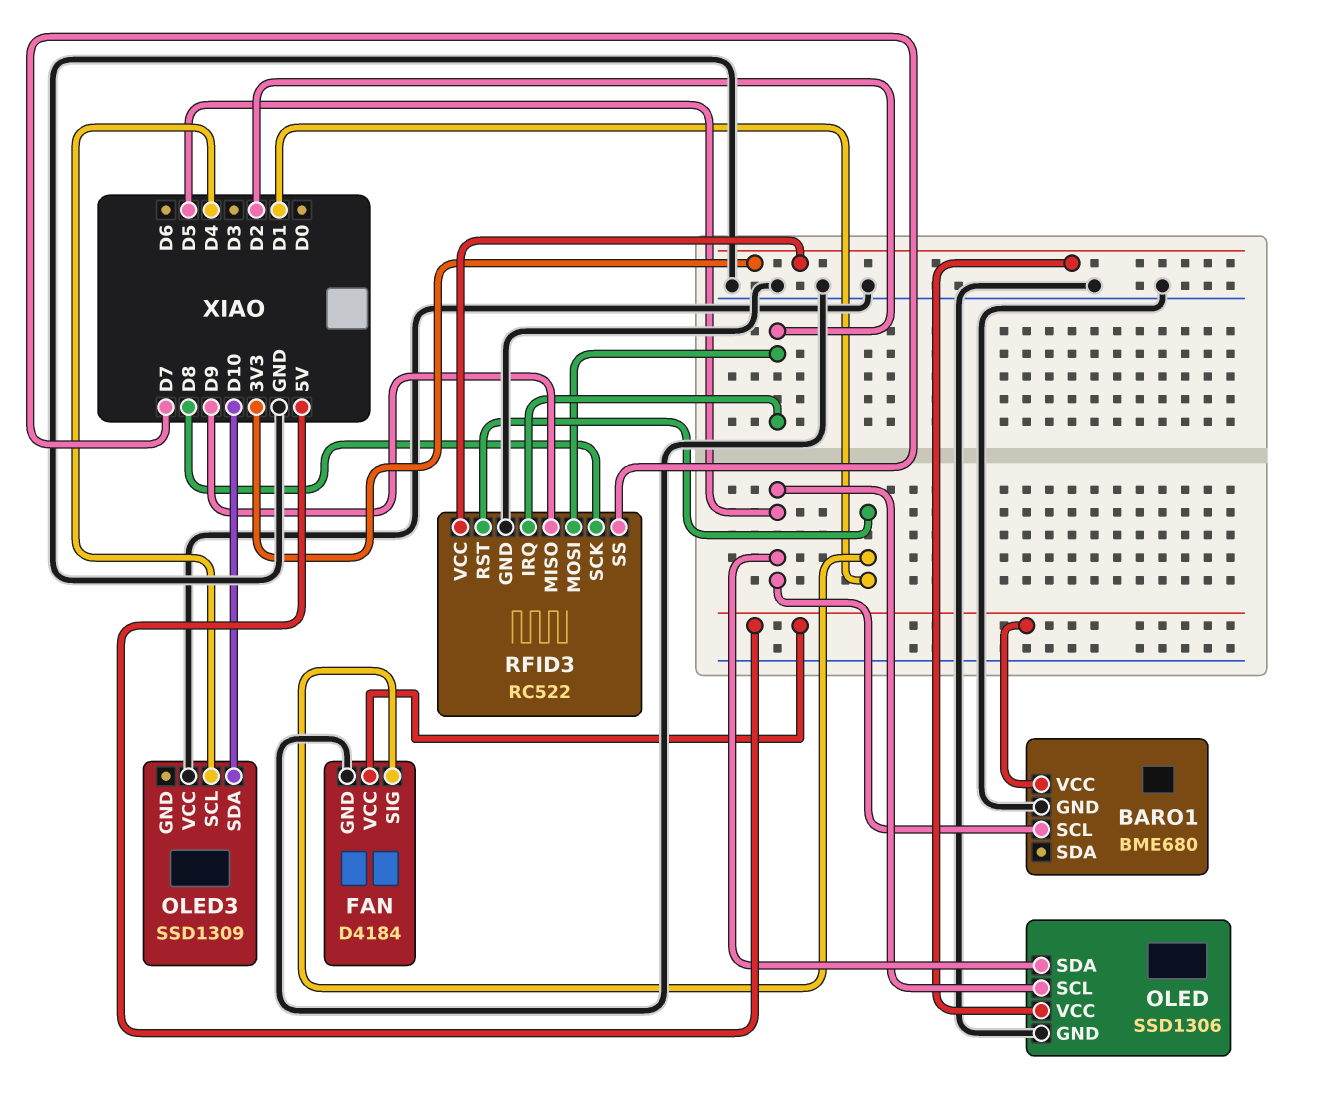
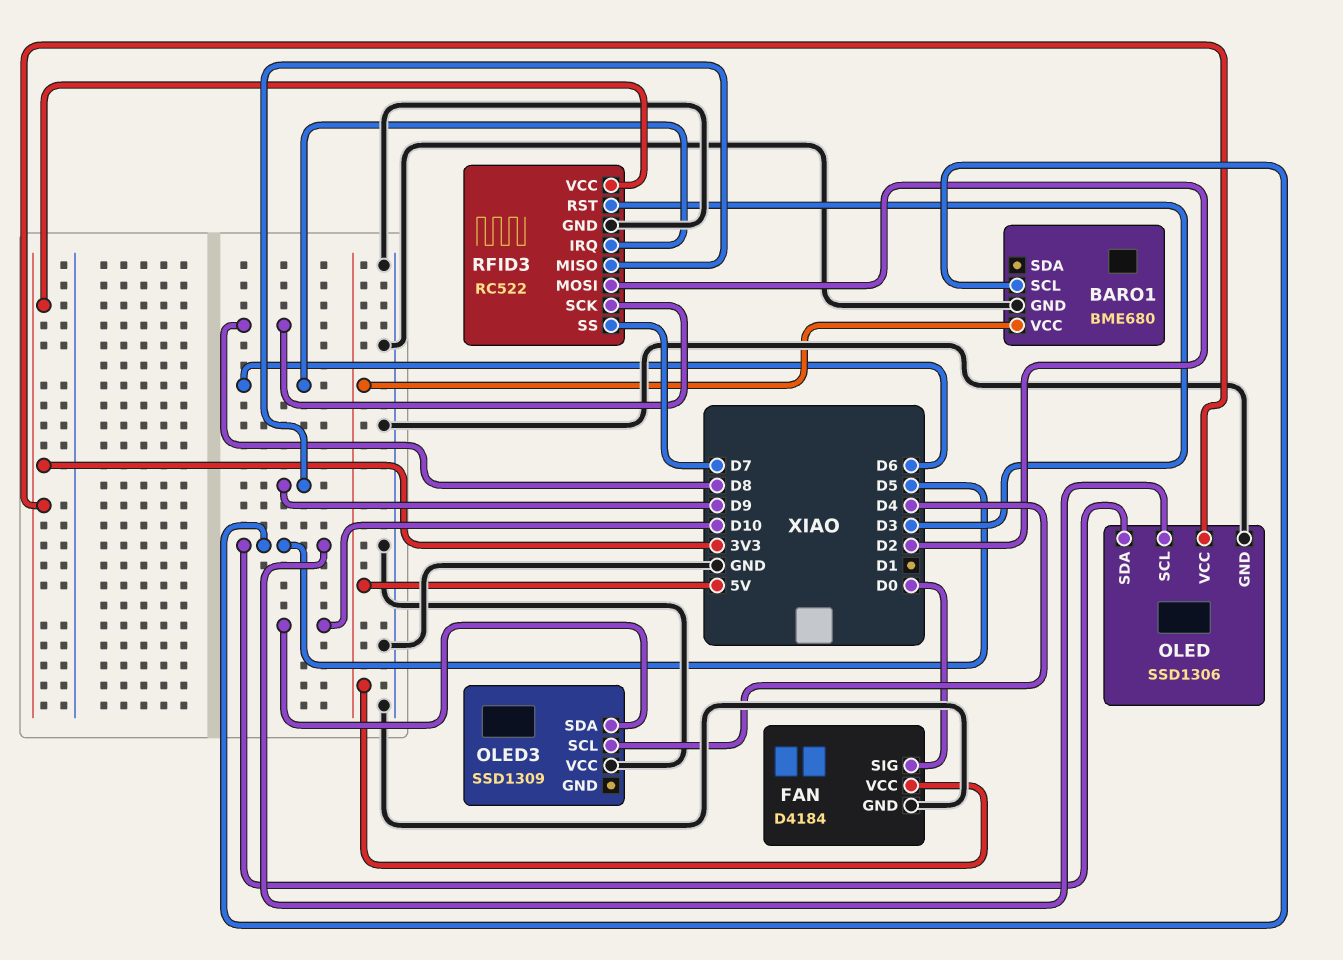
FAN pin SIG: D1 -> D0
RFID3 pin IRQ: D2 -> D6
RFID3 pin RST: D1 -> D3

